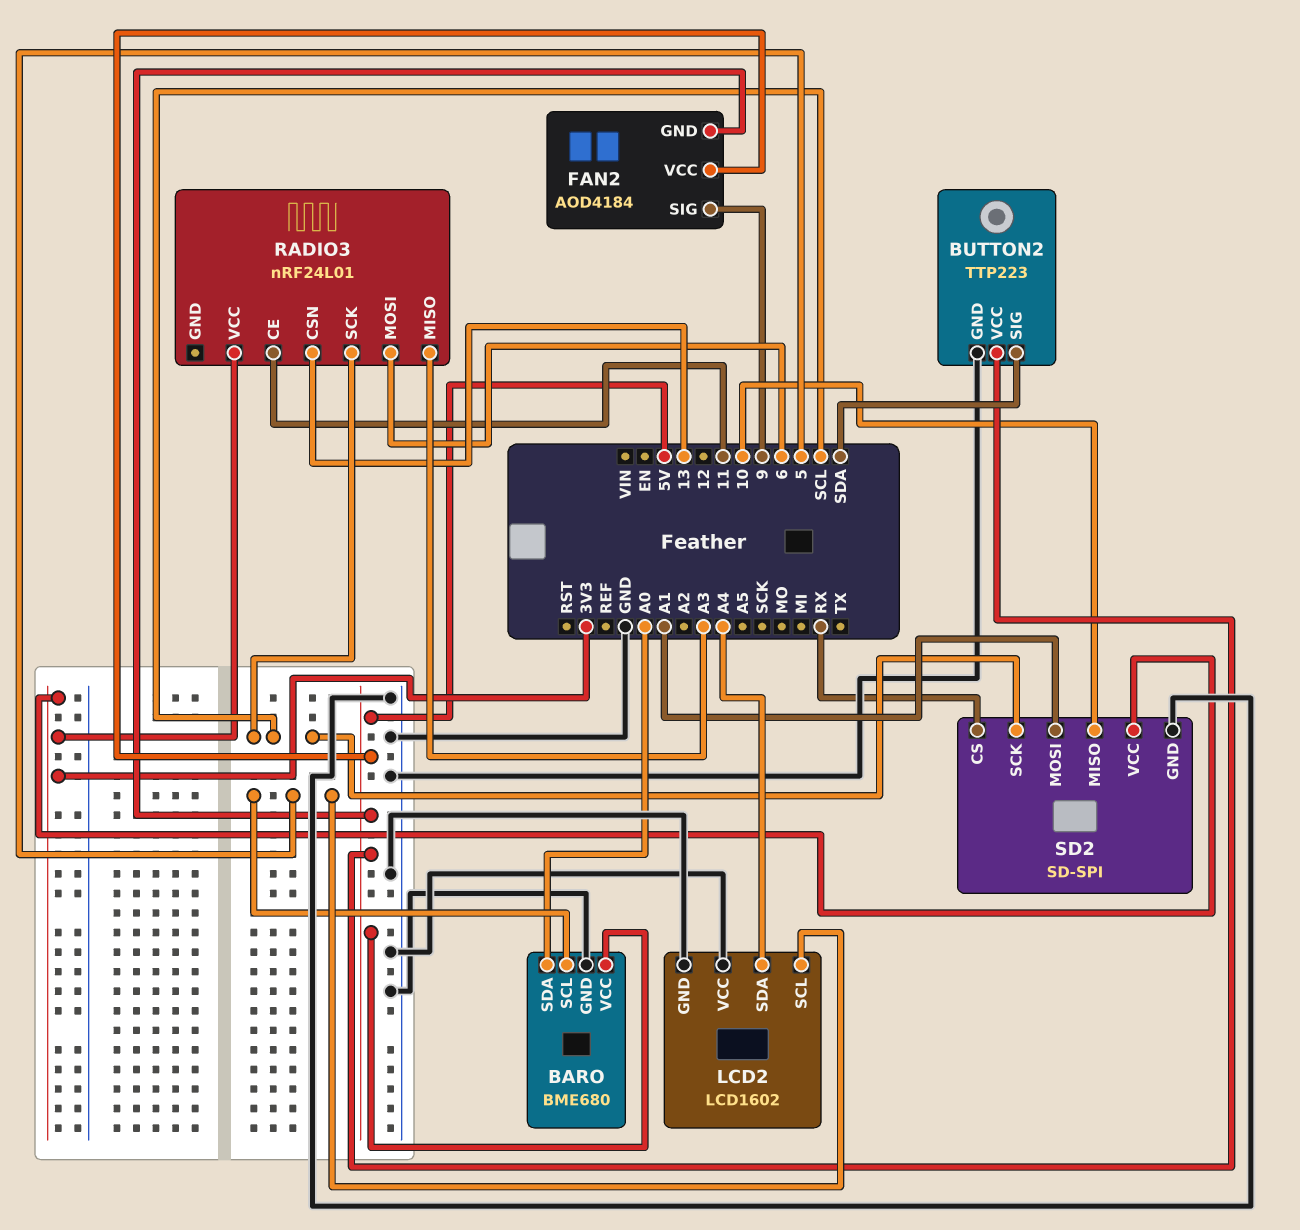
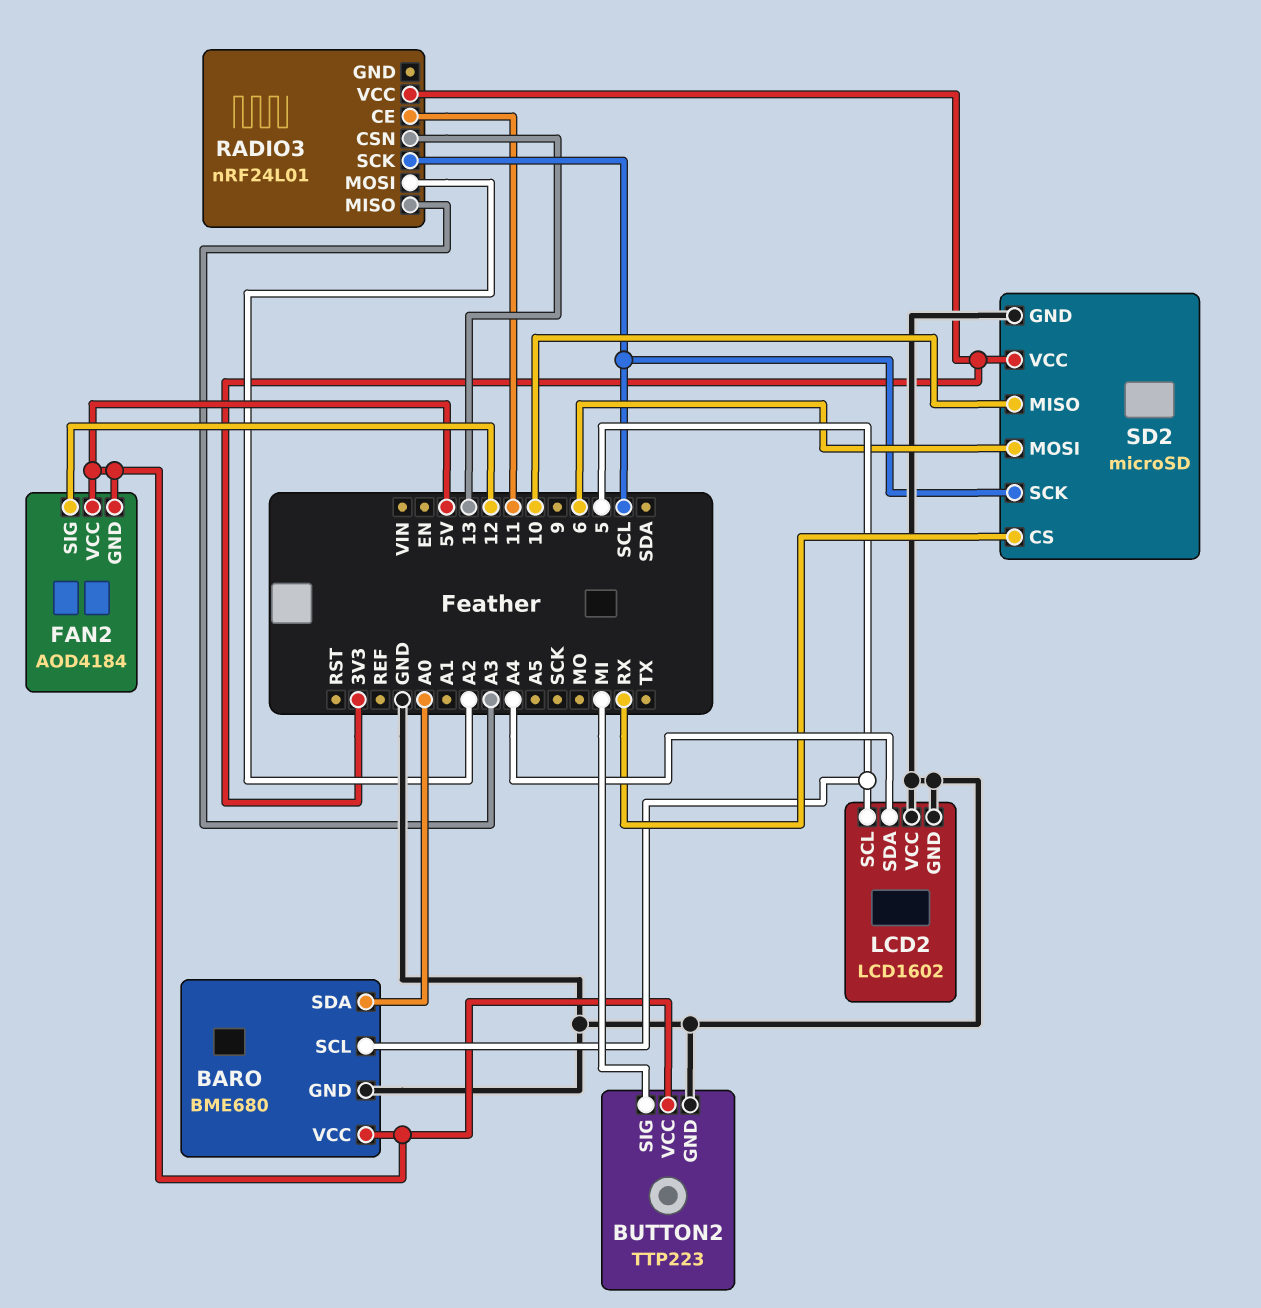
BUTTON2 pin SIG: SDA -> MI
FAN2 pin SIG: 9 -> 12
RADIO3 pin MOSI: 6 -> A2
SD2: SD-SPI -> microSD
SD2 pin MOSI: A1 -> 6

